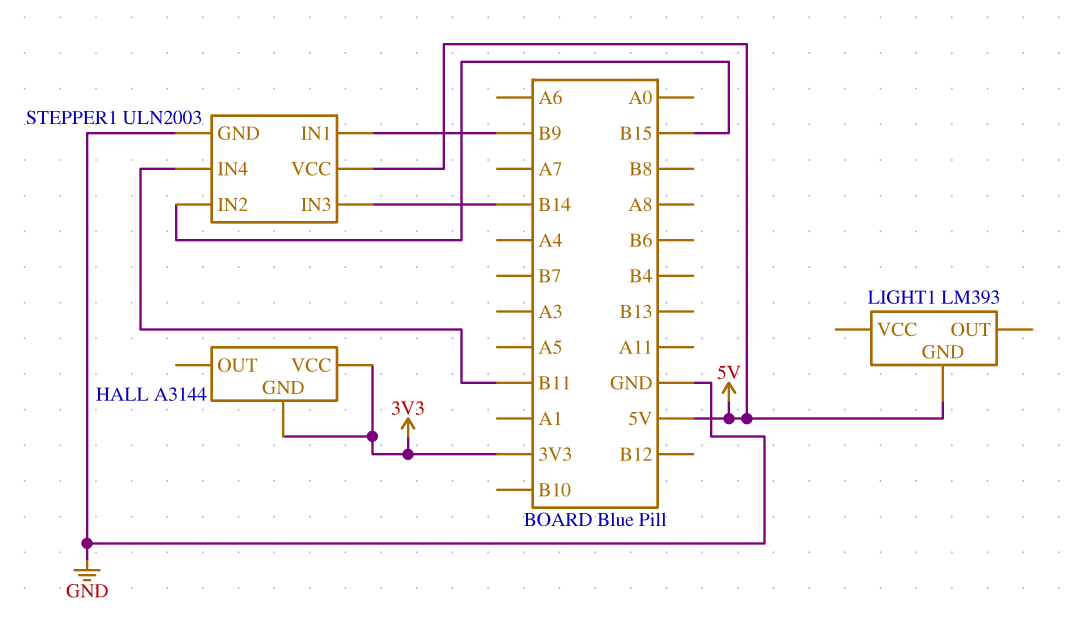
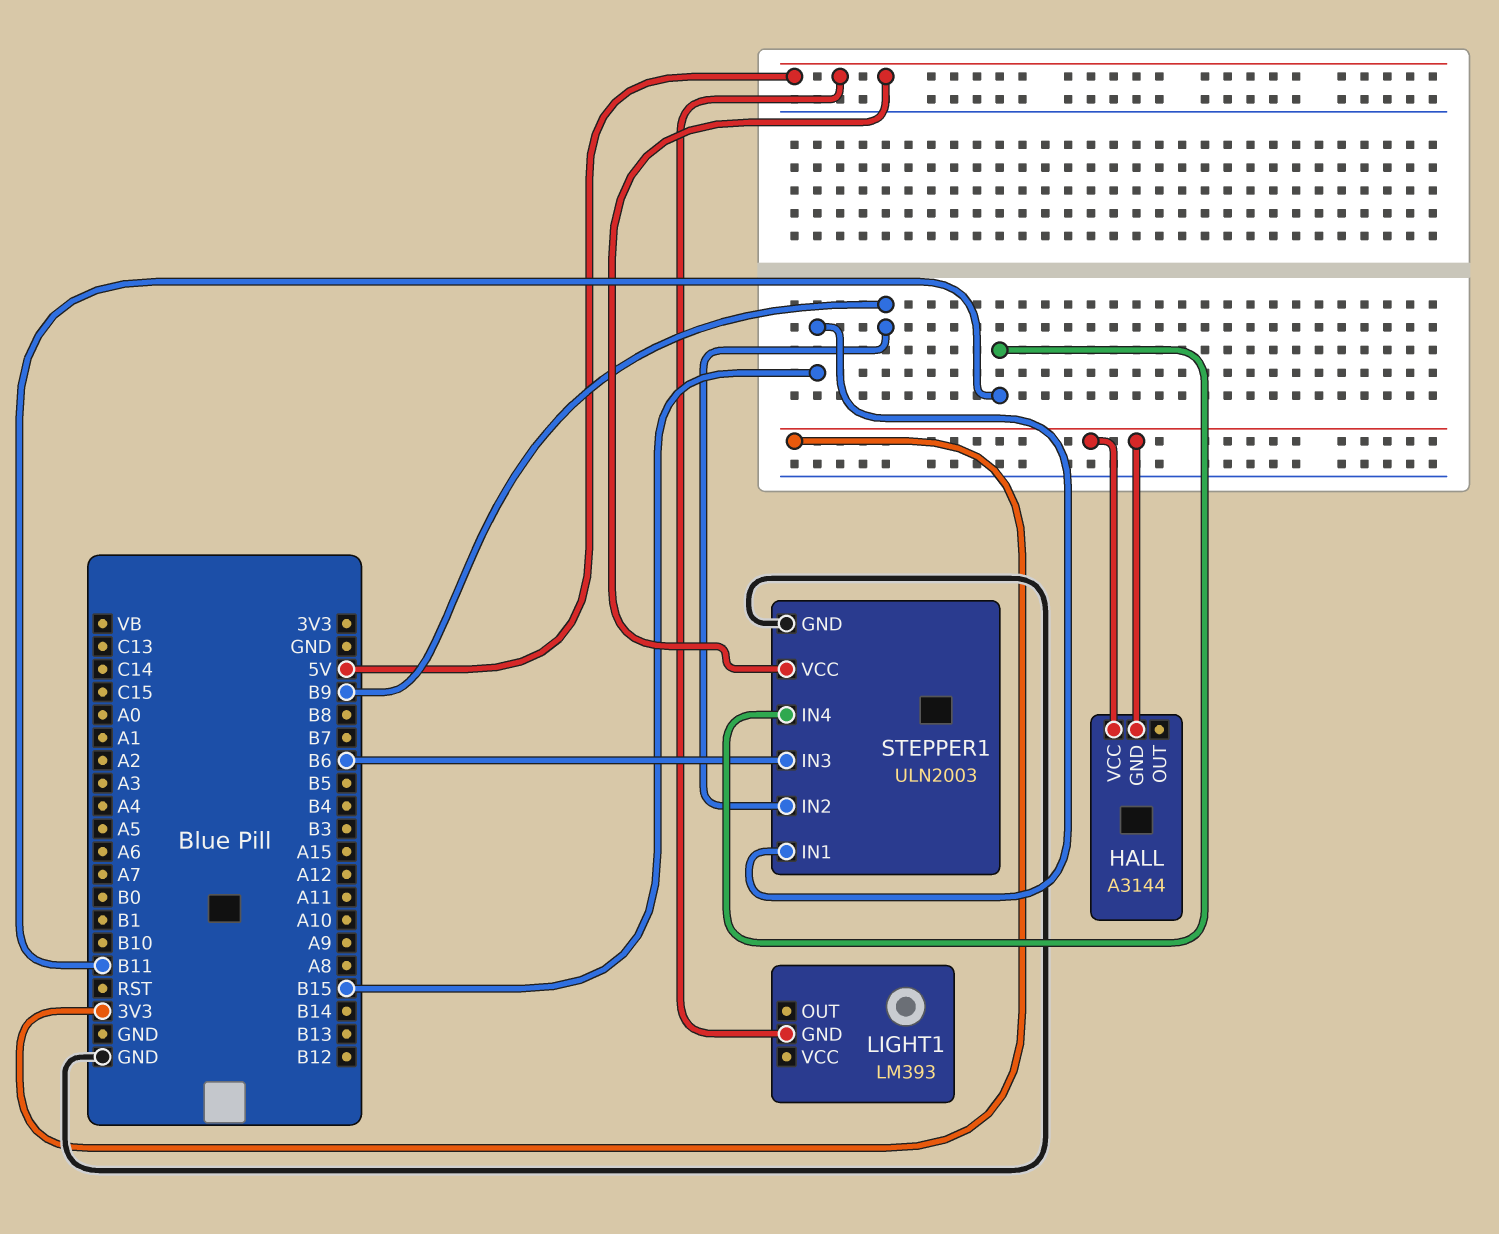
STEPPER1 pin IN1: B9 -> B15
STEPPER1 pin IN2: B15 -> B9
STEPPER1 pin IN3: B14 -> B6

